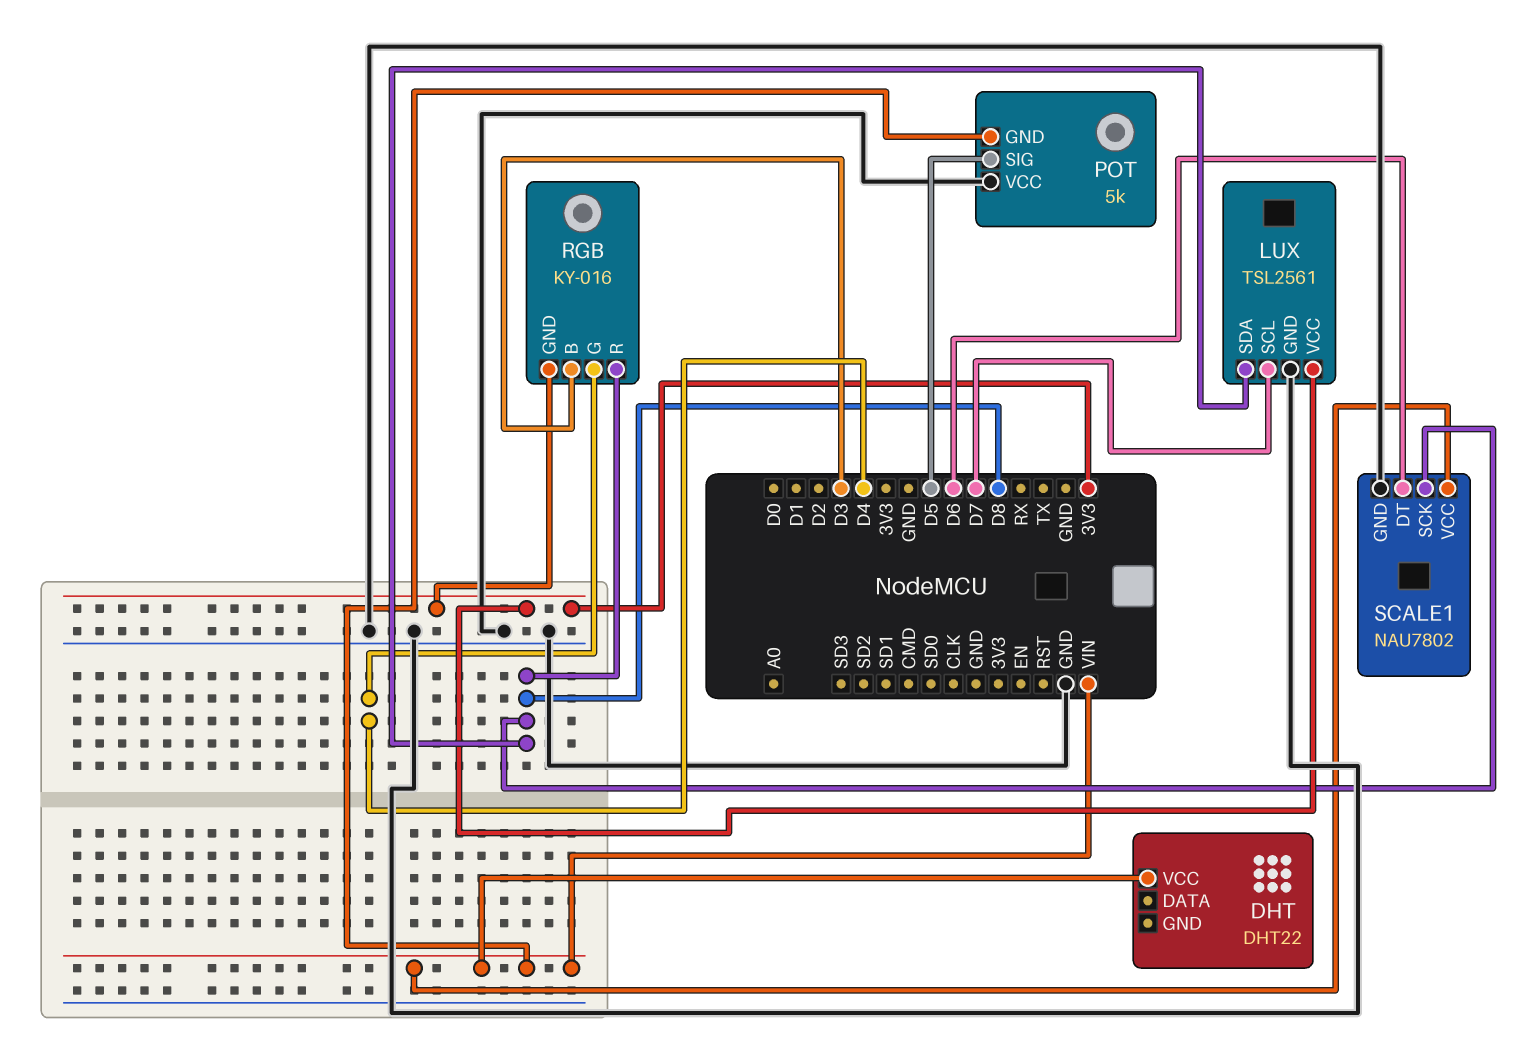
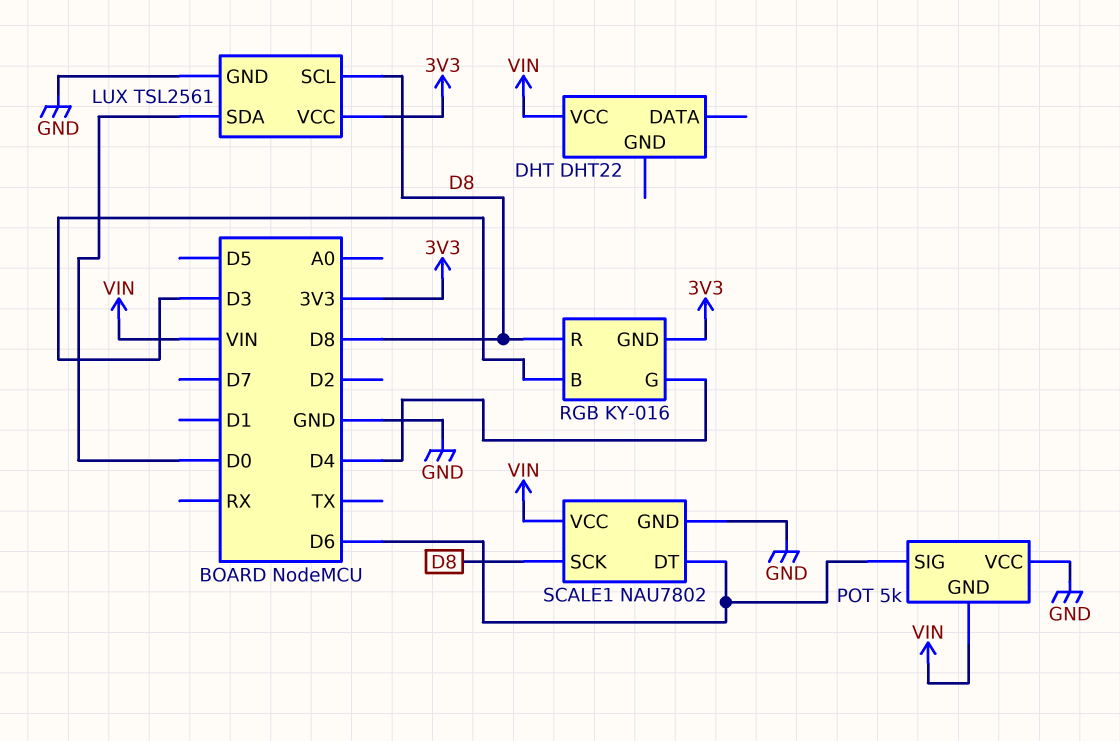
LUX pin SCL: D7 -> D8
LUX pin SDA: D8 -> D0
POT pin SIG: D5 -> D6

